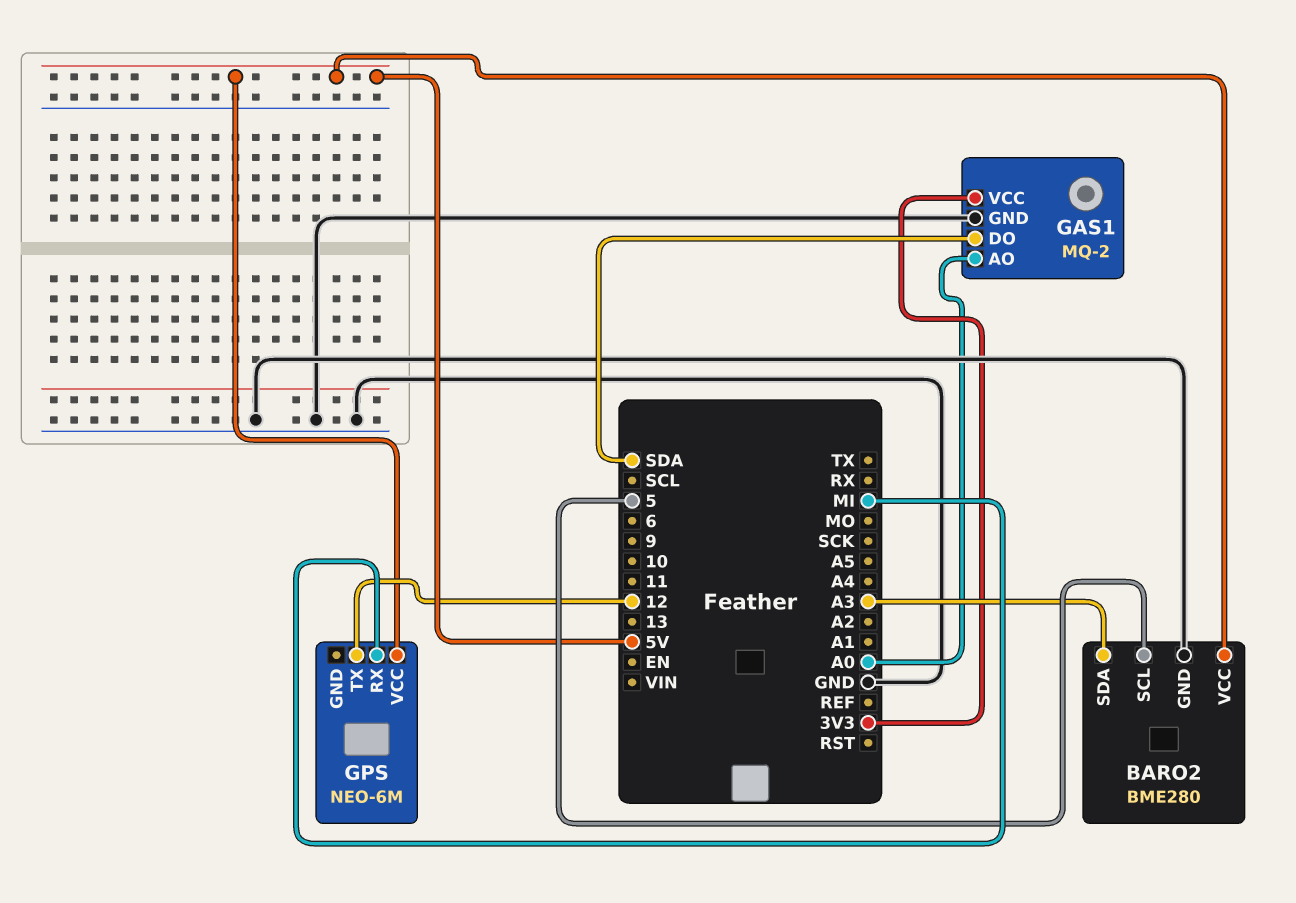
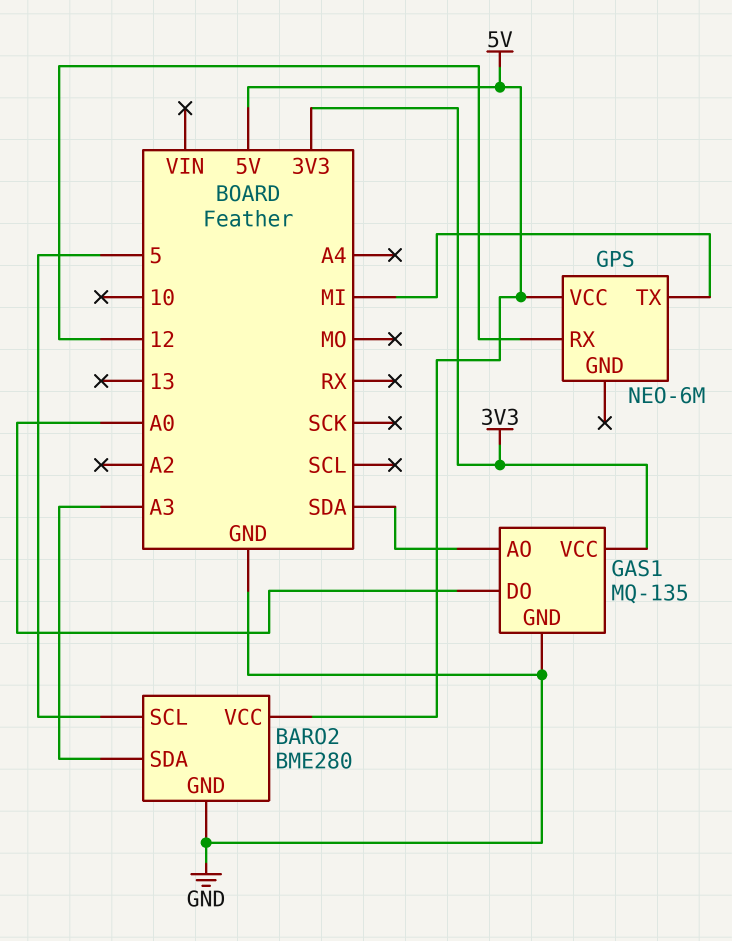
GAS1: MQ-2 -> MQ-135
GAS1 pin AO: A0 -> SDA
GAS1 pin DO: SDA -> A0
GPS pin RX: MI -> 12
GPS pin TX: 12 -> MI

